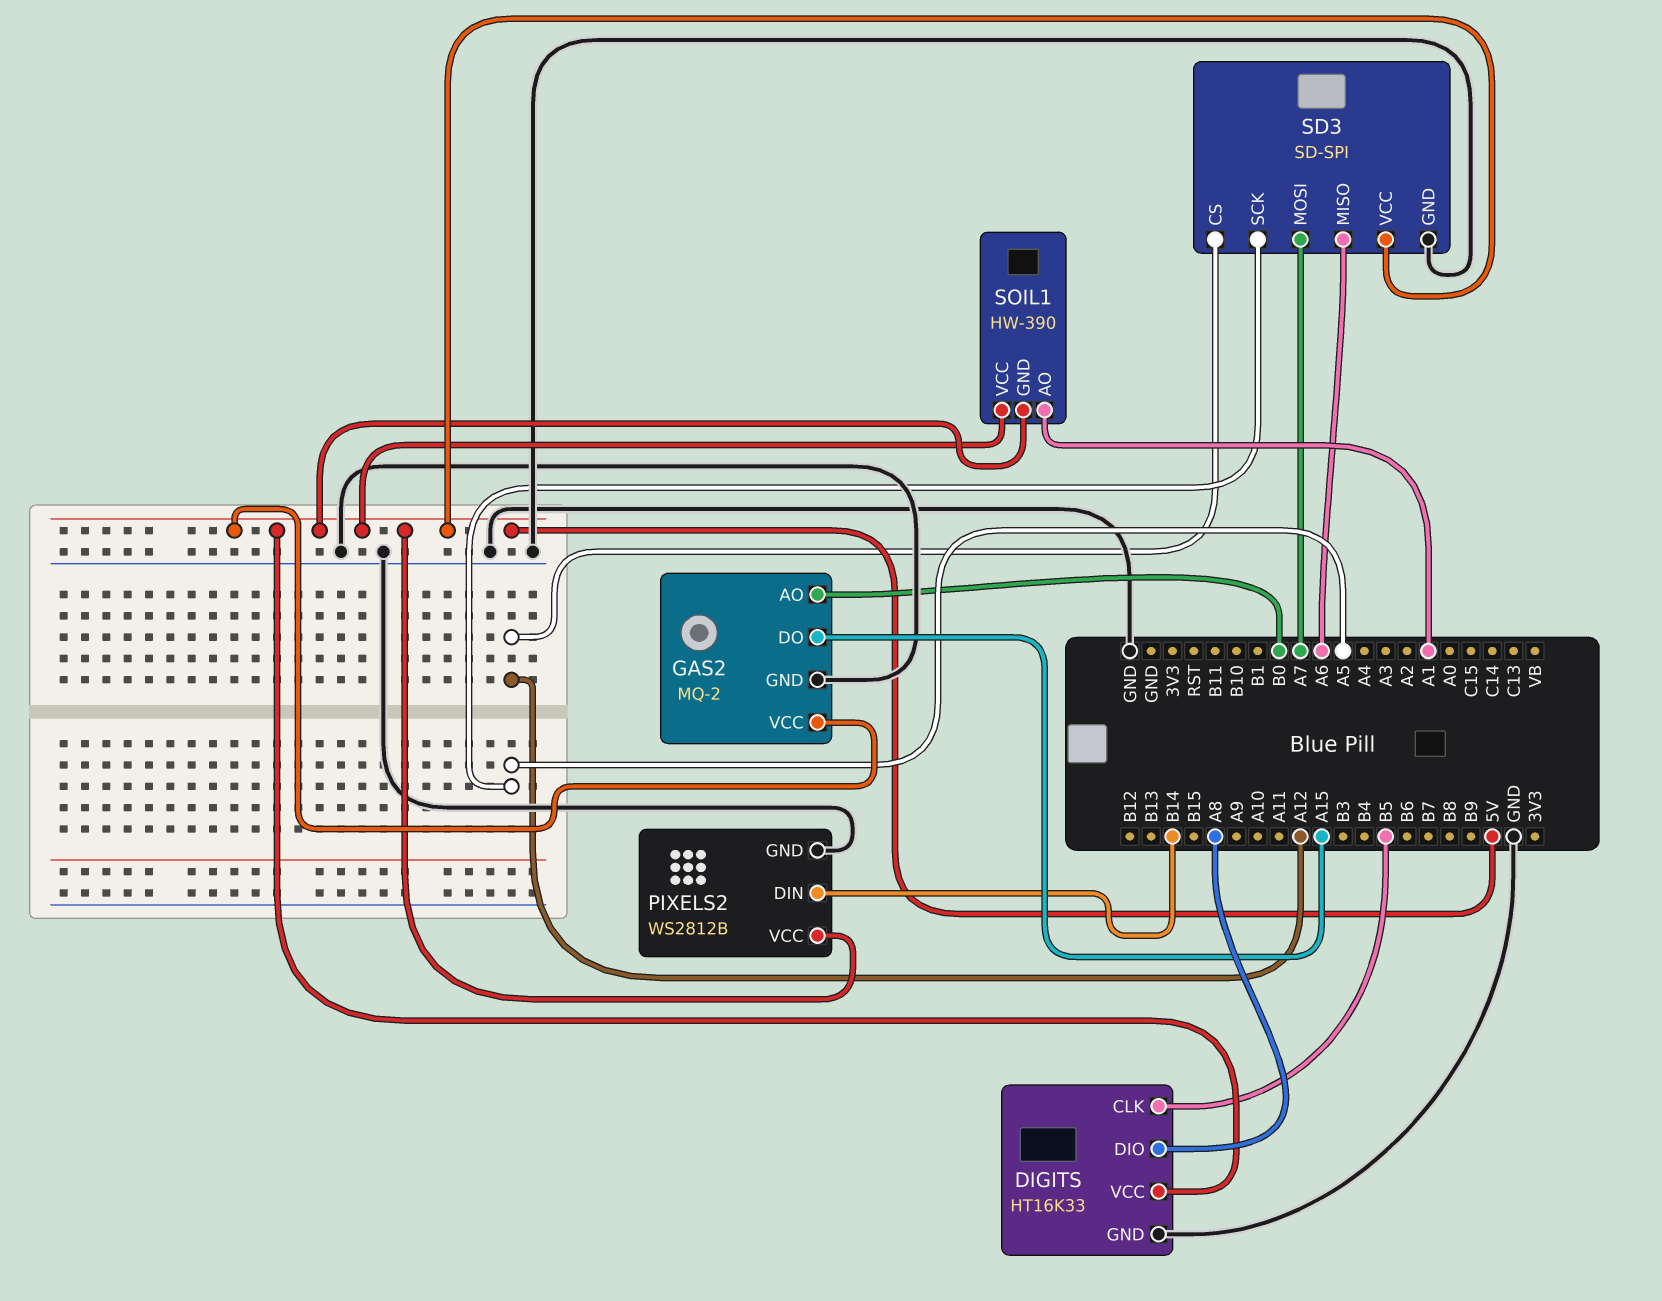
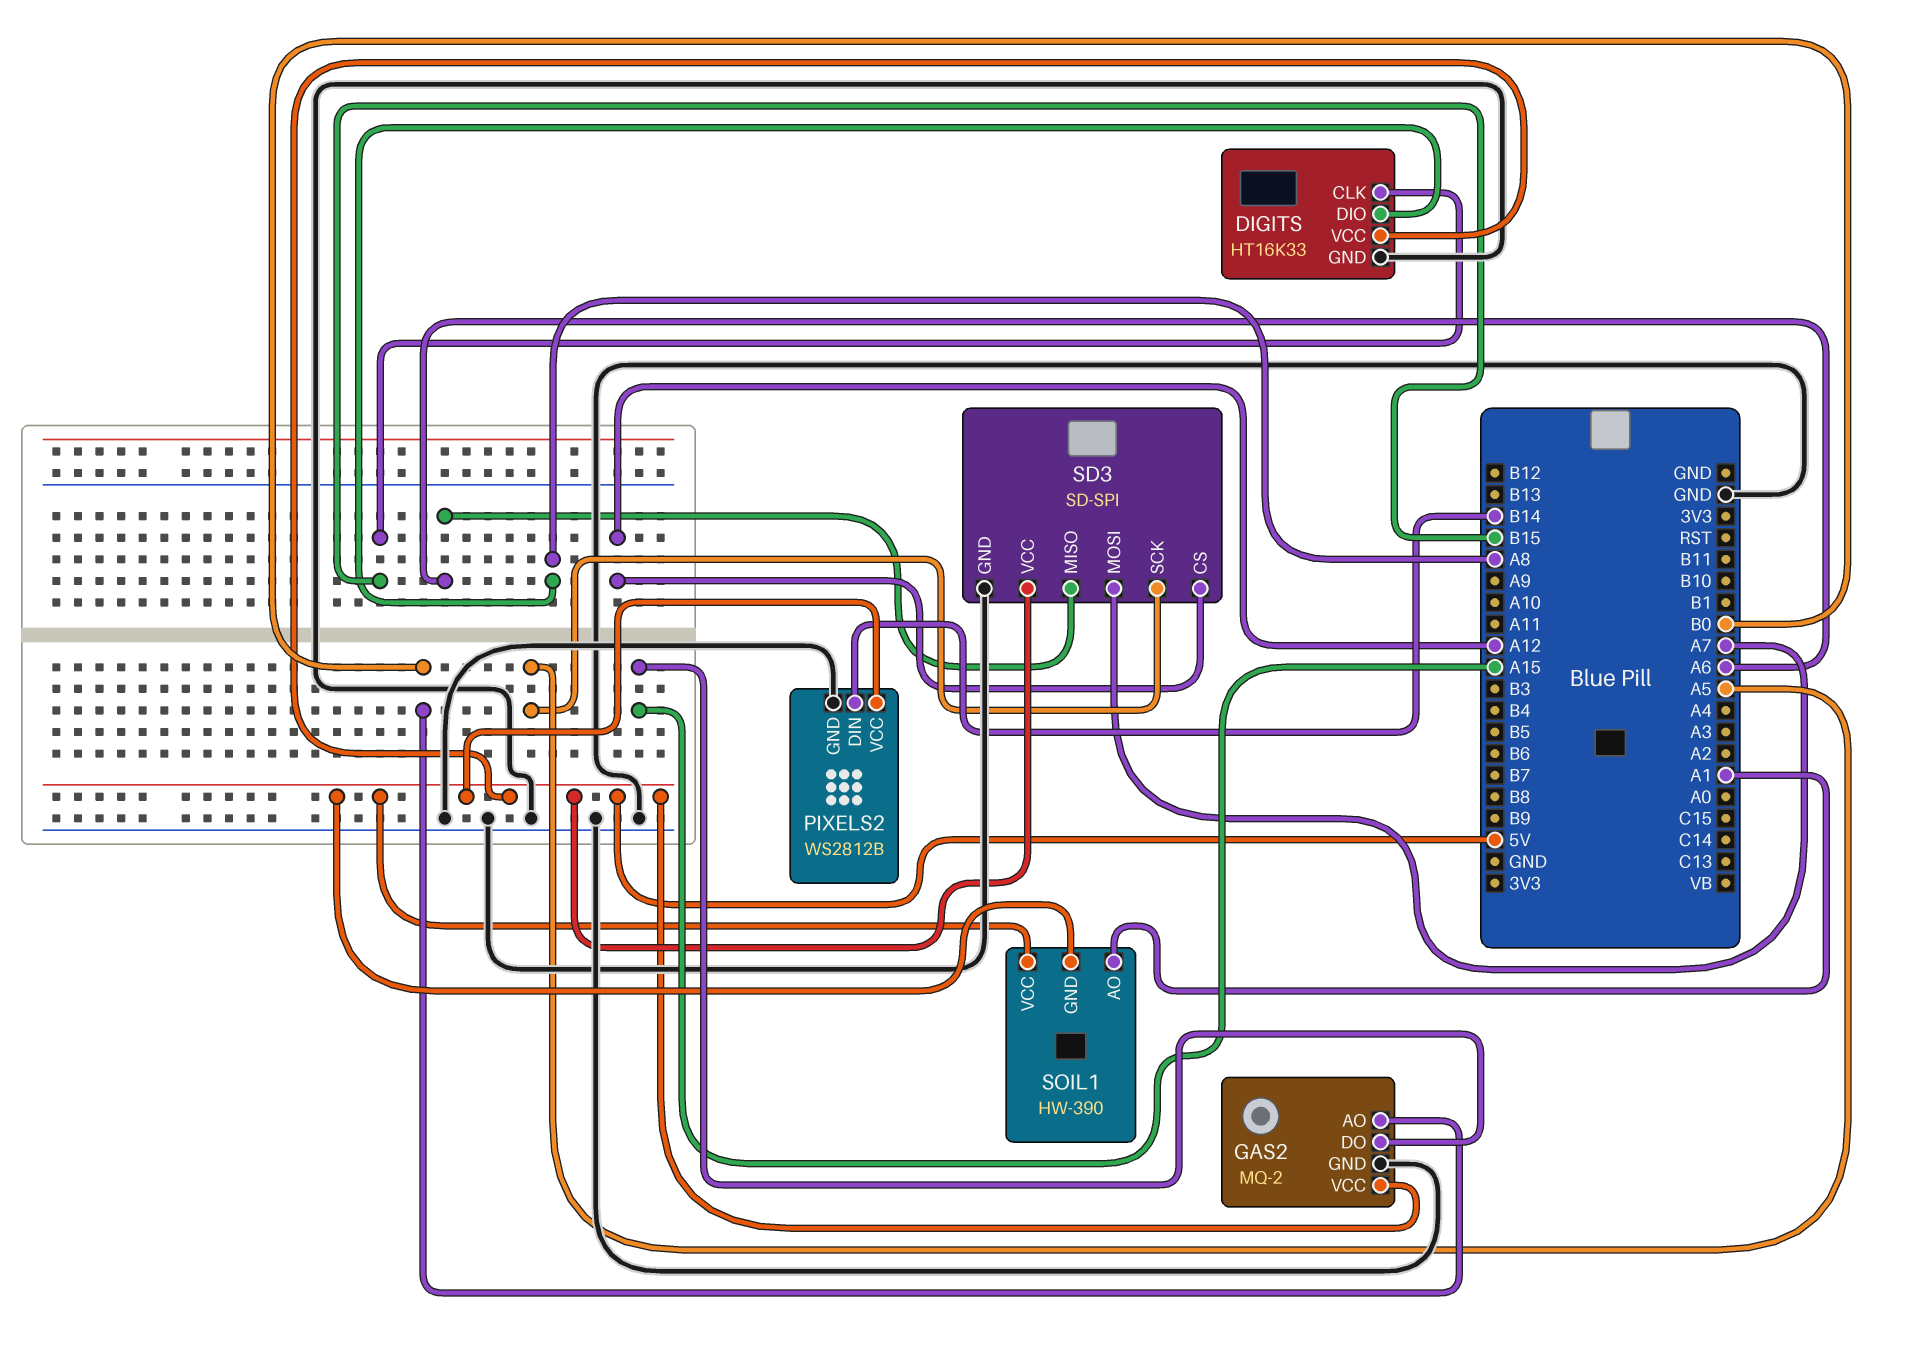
DIGITS pin CLK: B5 -> B15

